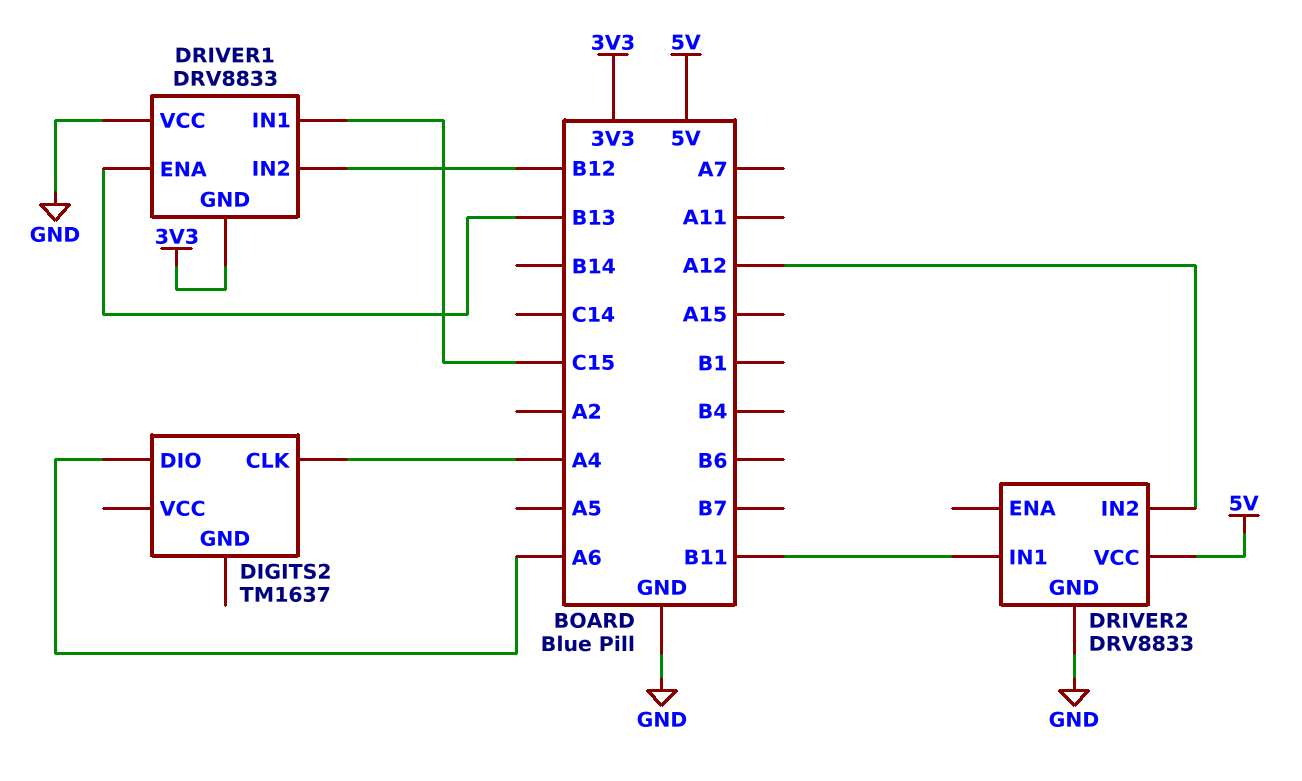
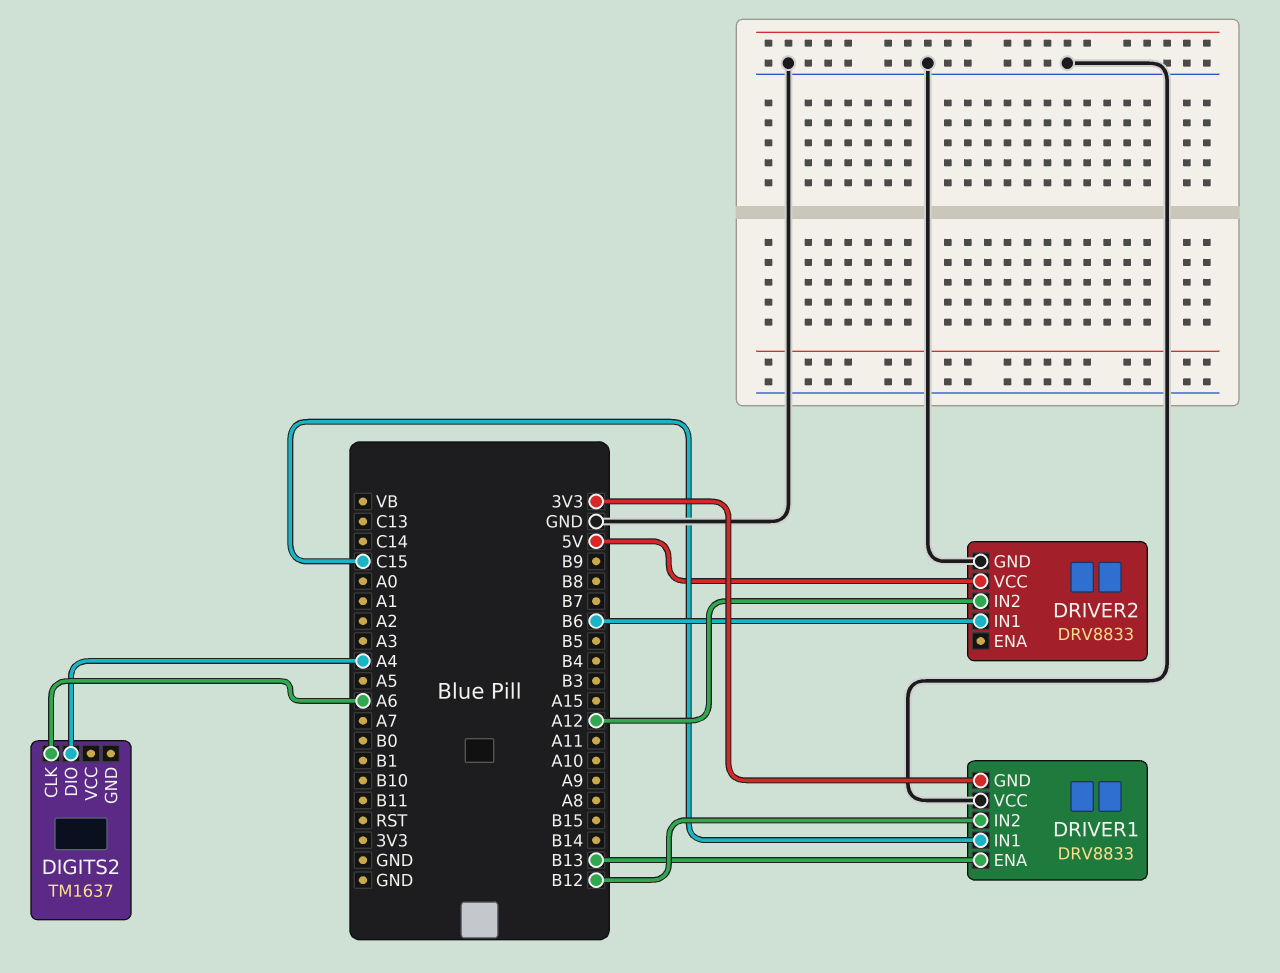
DIGITS2 pin CLK: A4 -> A6
DIGITS2 pin DIO: A6 -> A4
DRIVER2 pin IN1: B11 -> B6

